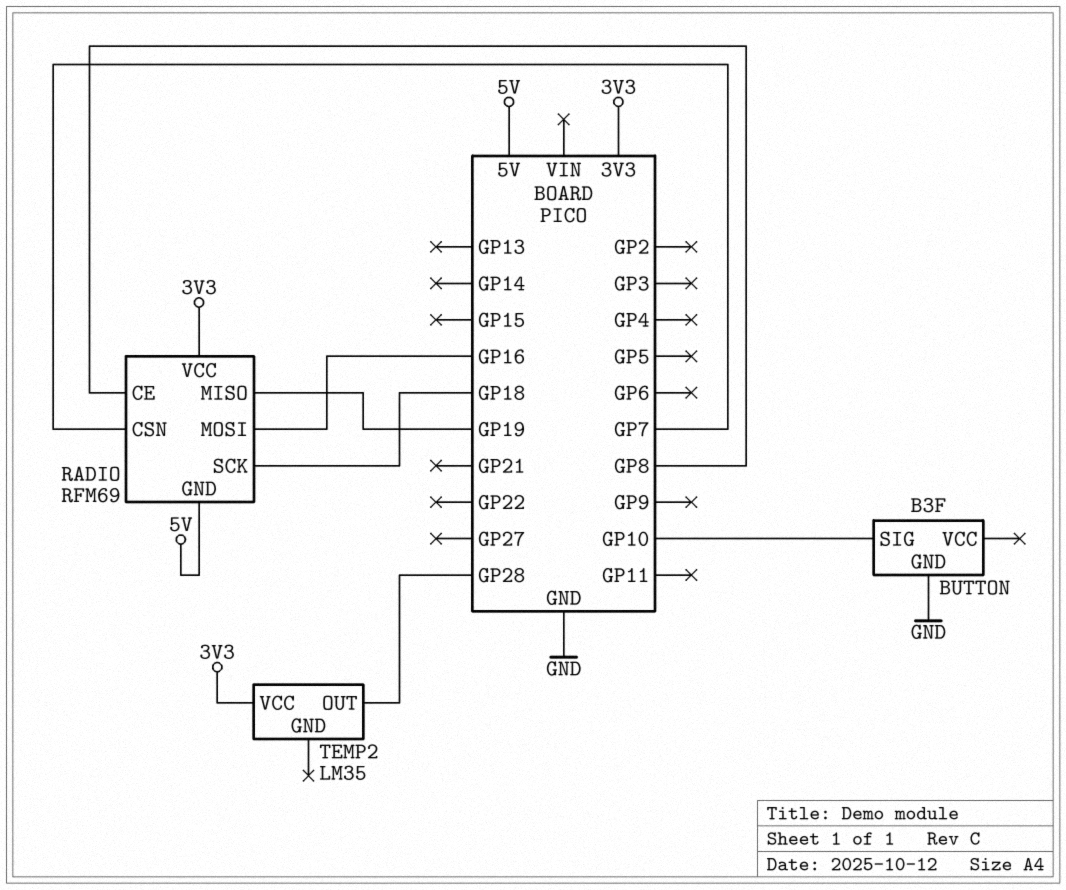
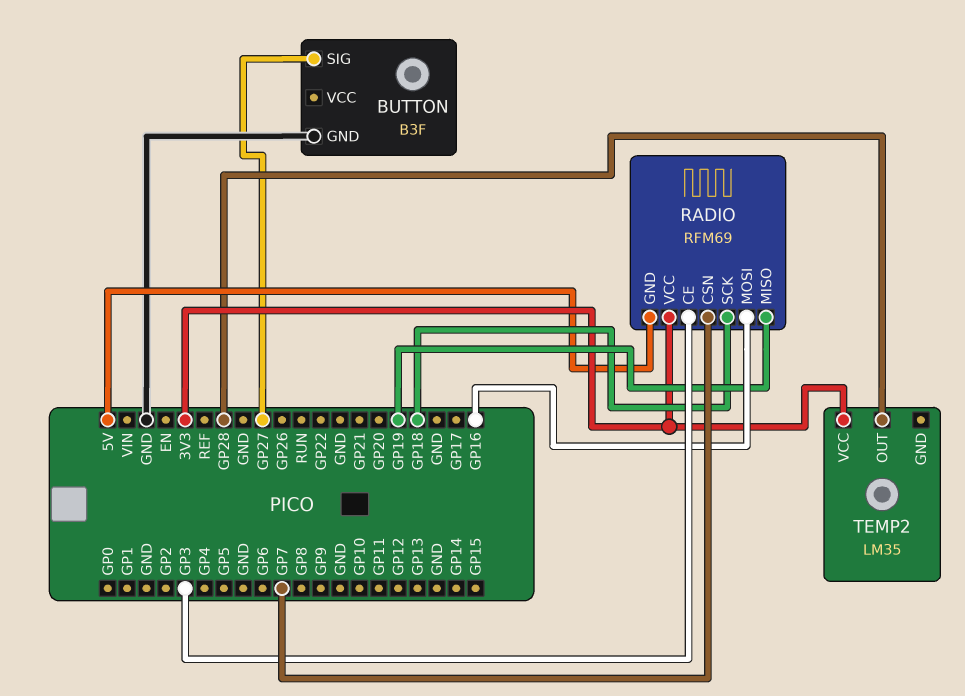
BUTTON pin SIG: GP10 -> GP27
RADIO pin CE: GP8 -> GP3

